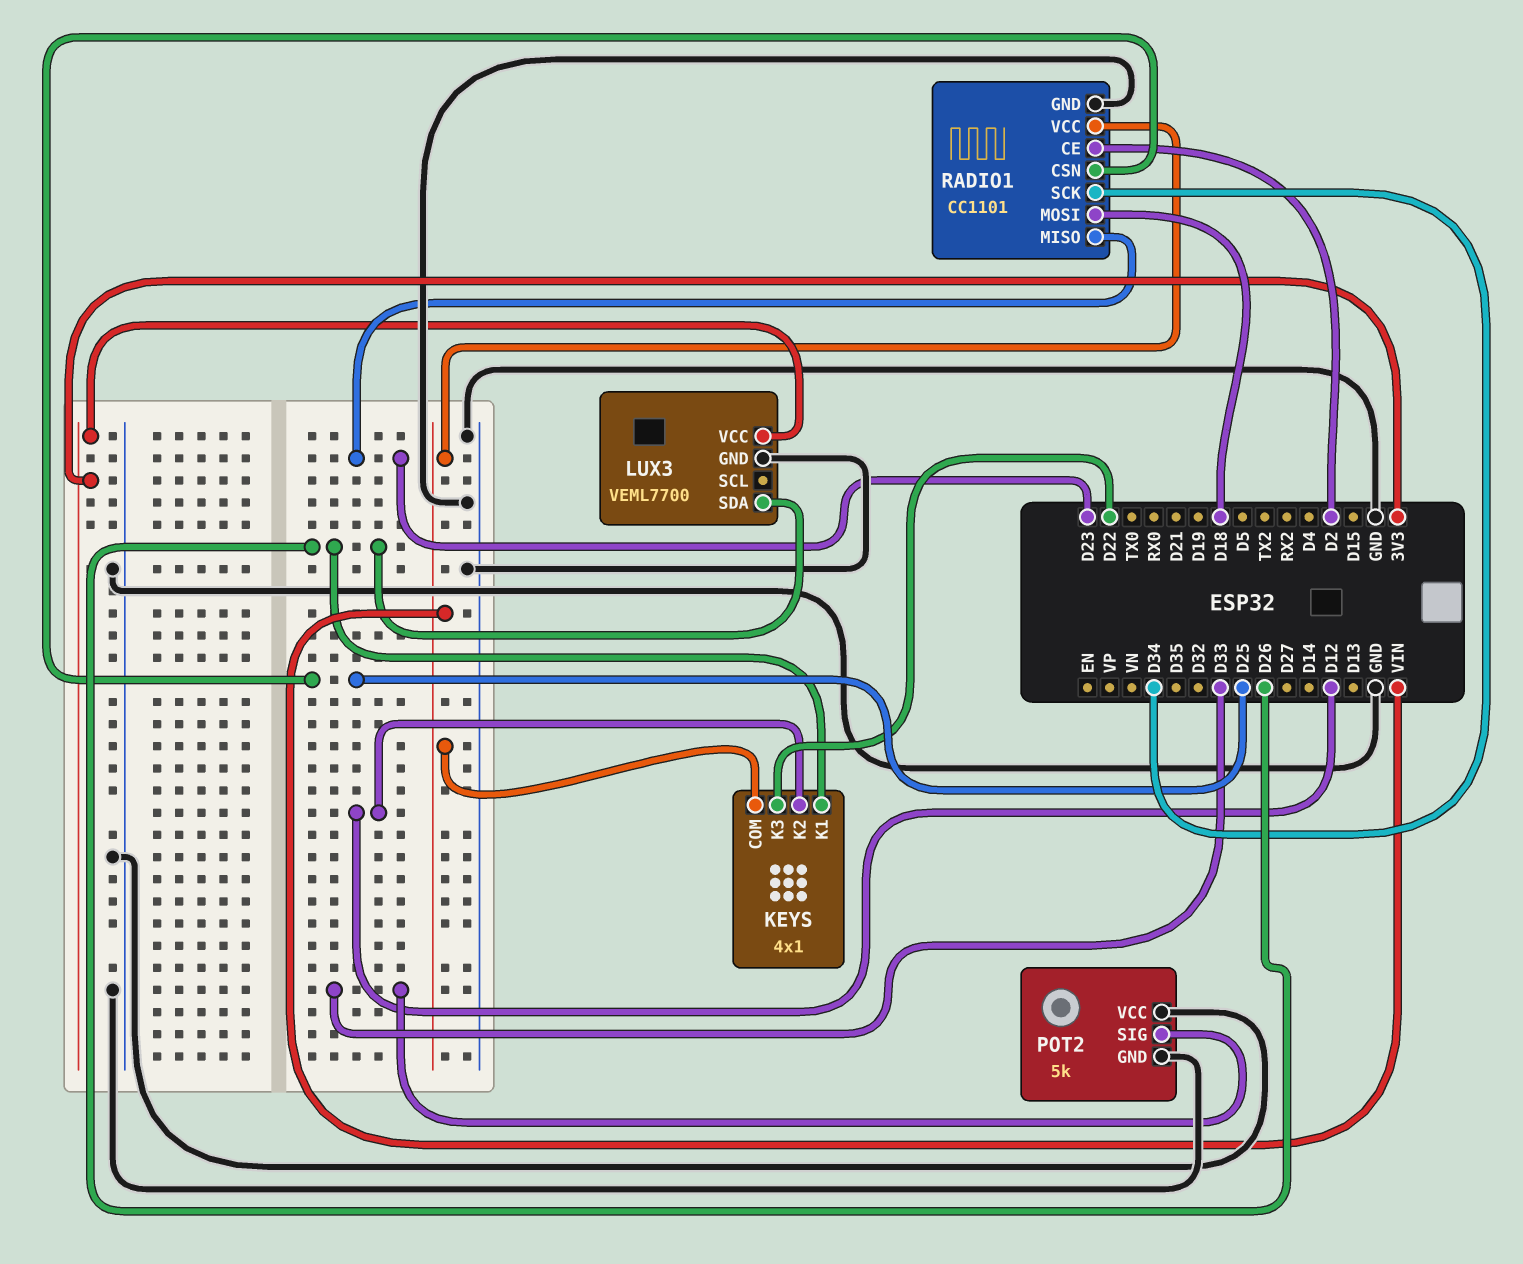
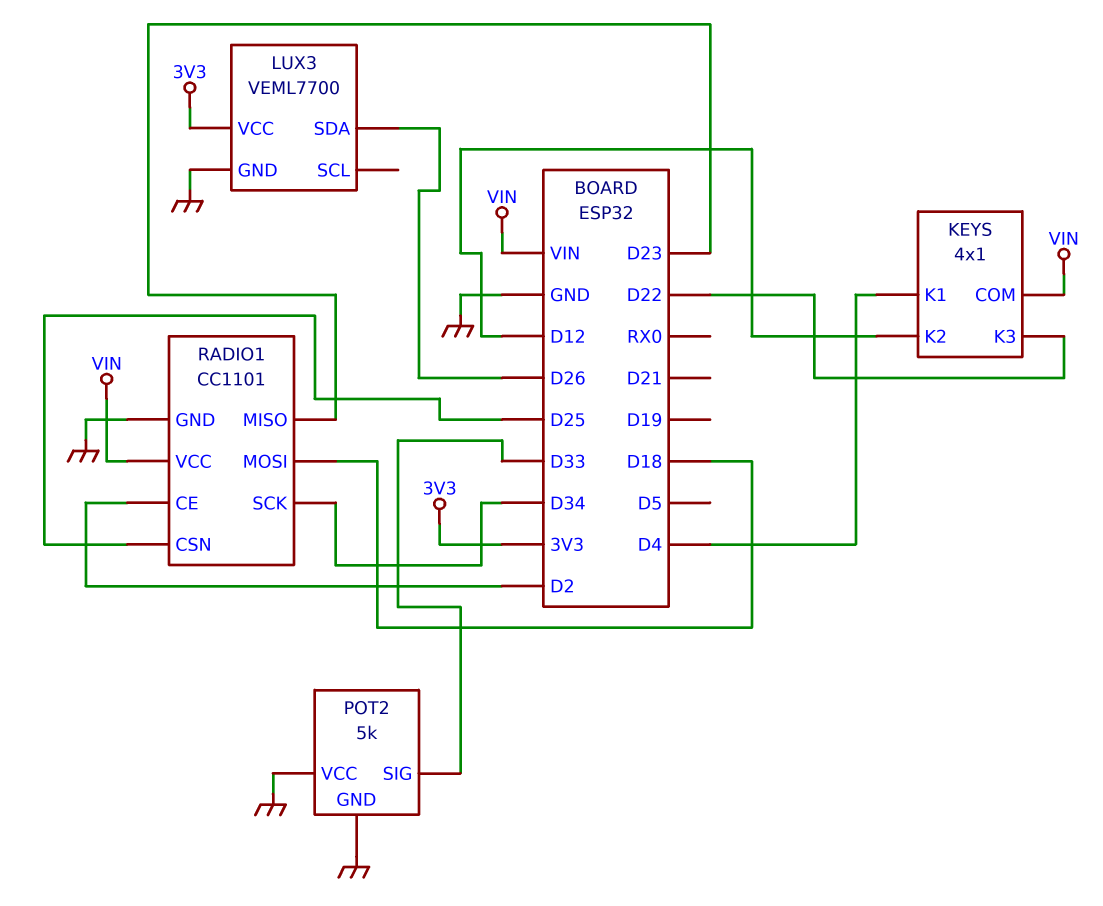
KEYS pin K1: D26 -> D4

